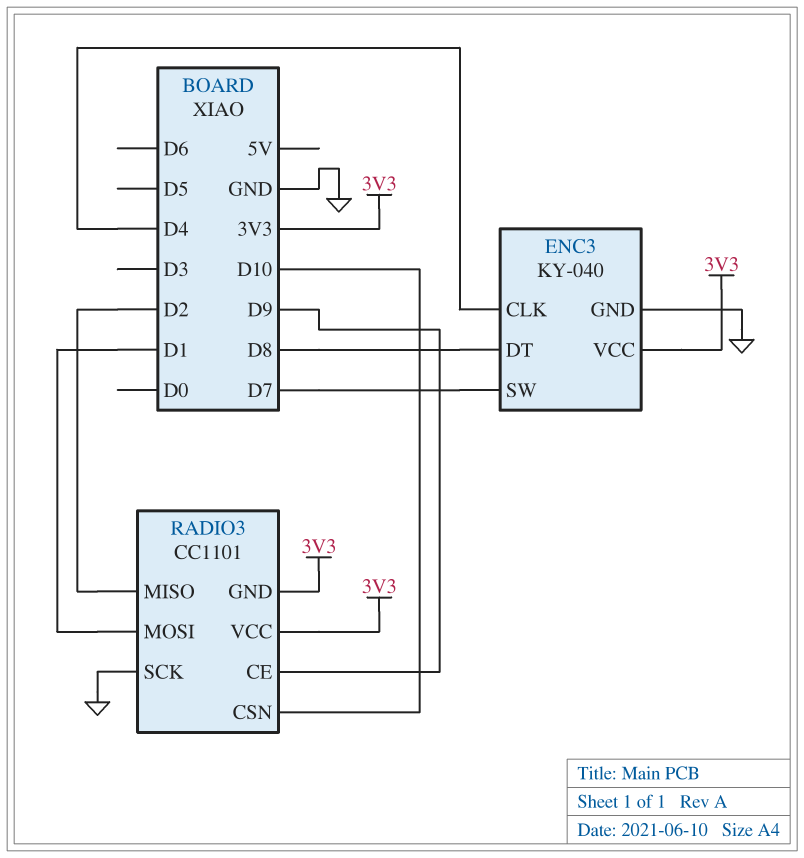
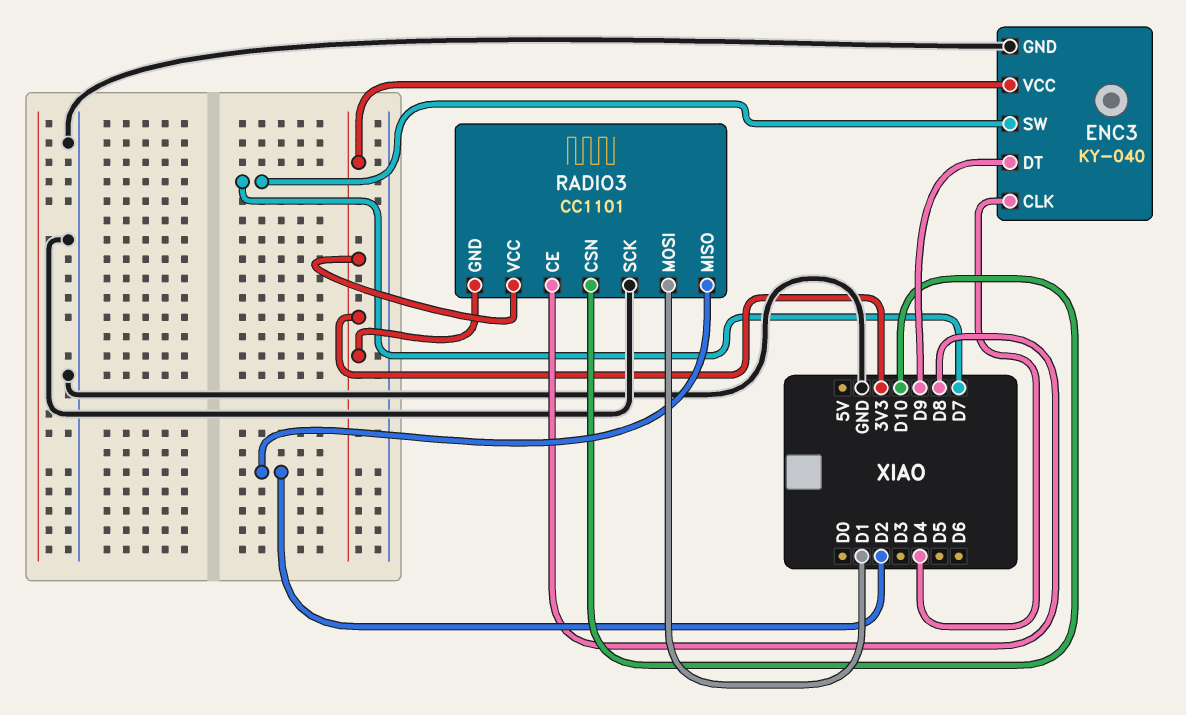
ENC3 pin DT: D8 -> D9
RADIO3 pin CE: D9 -> D8

